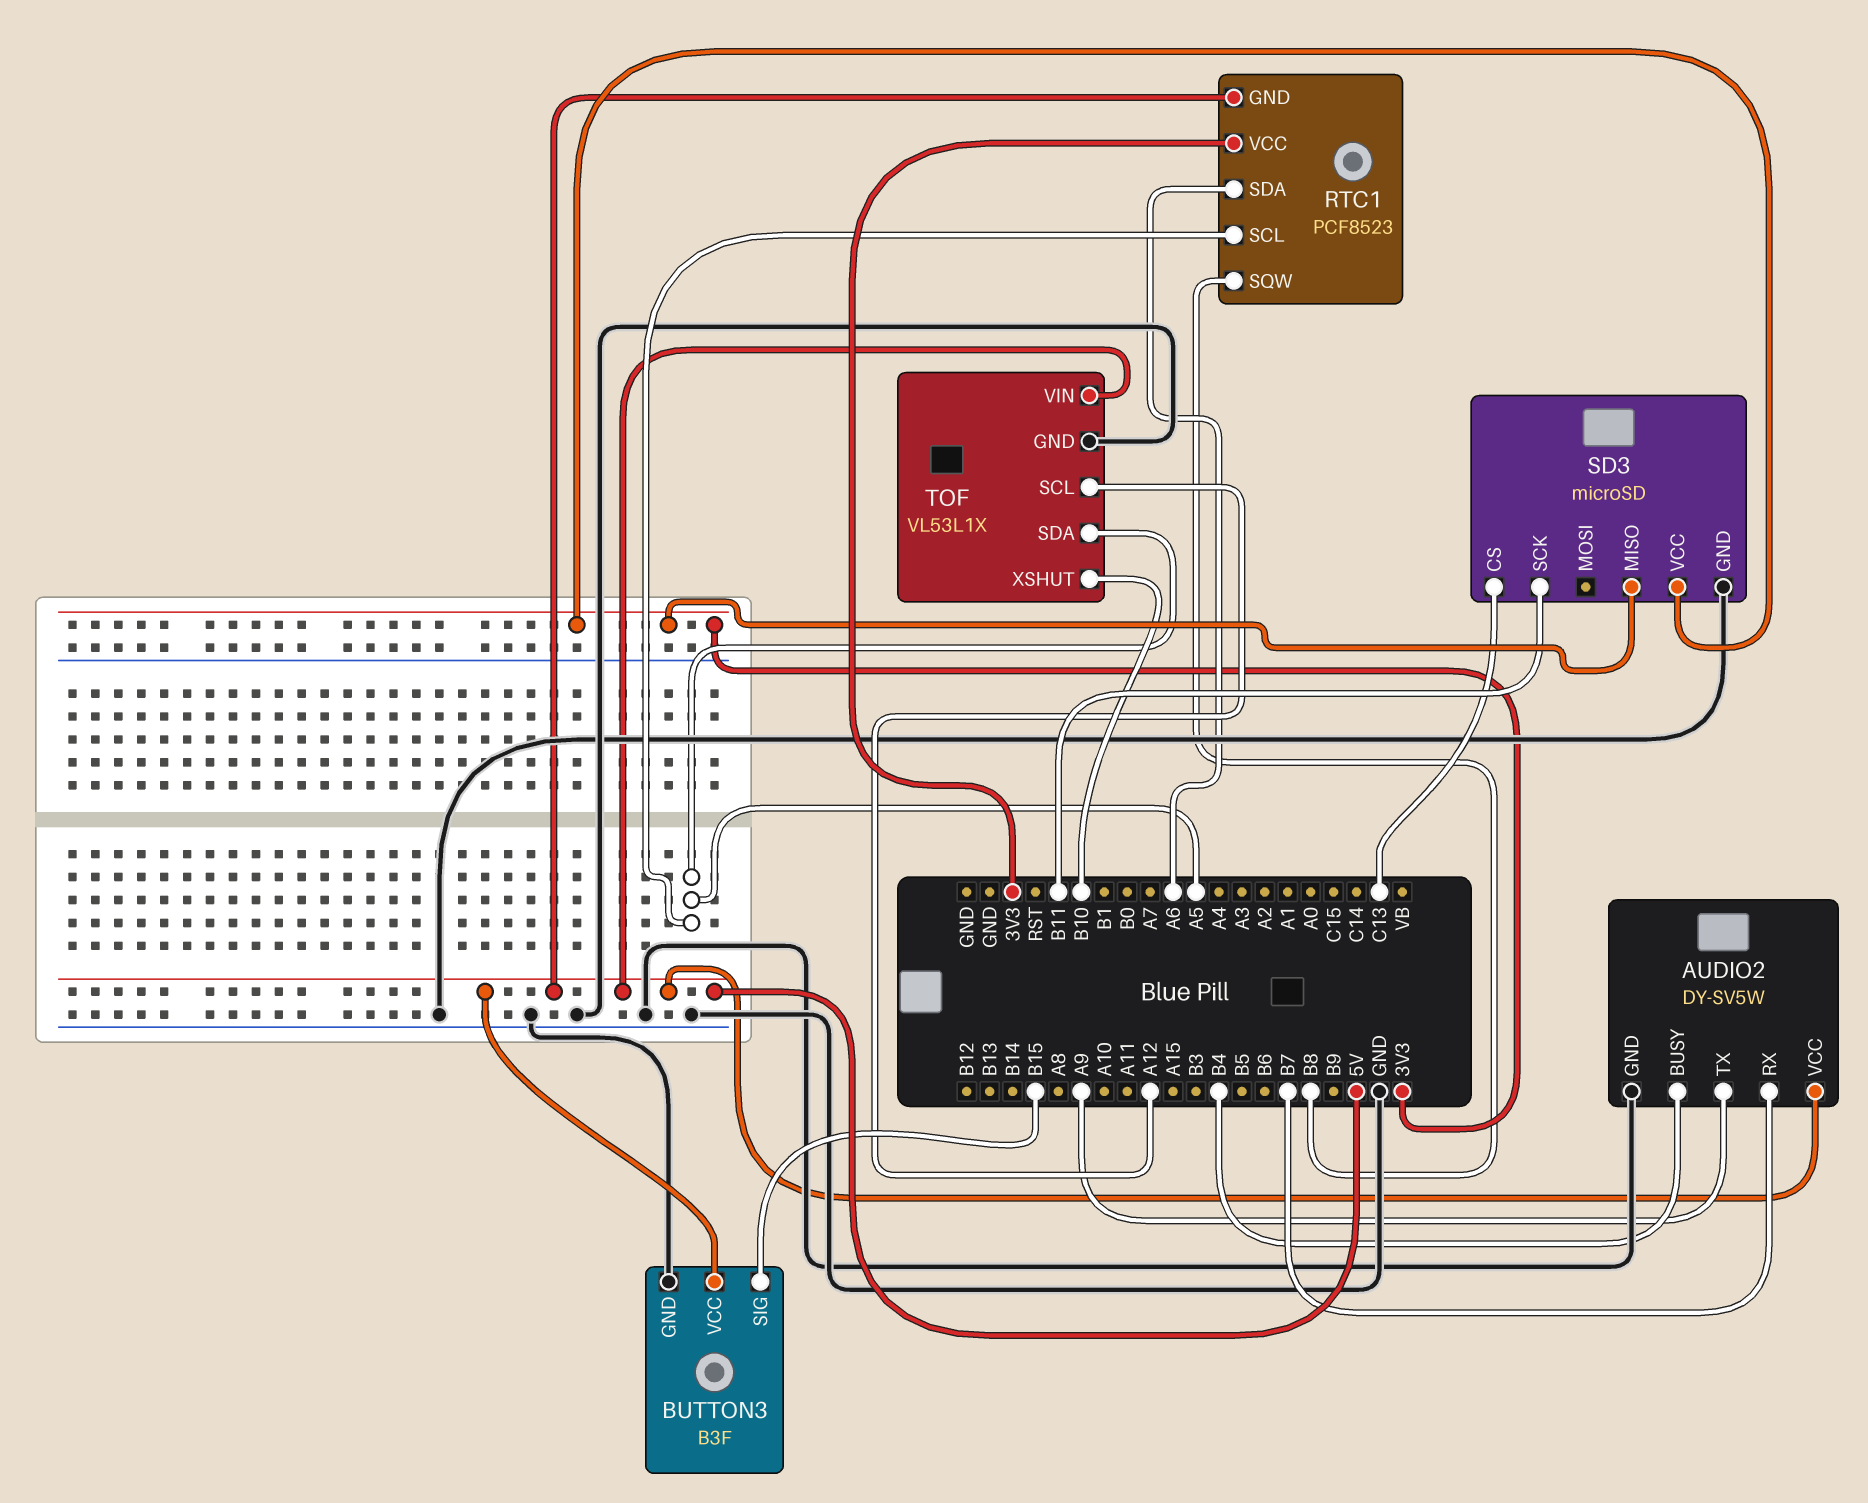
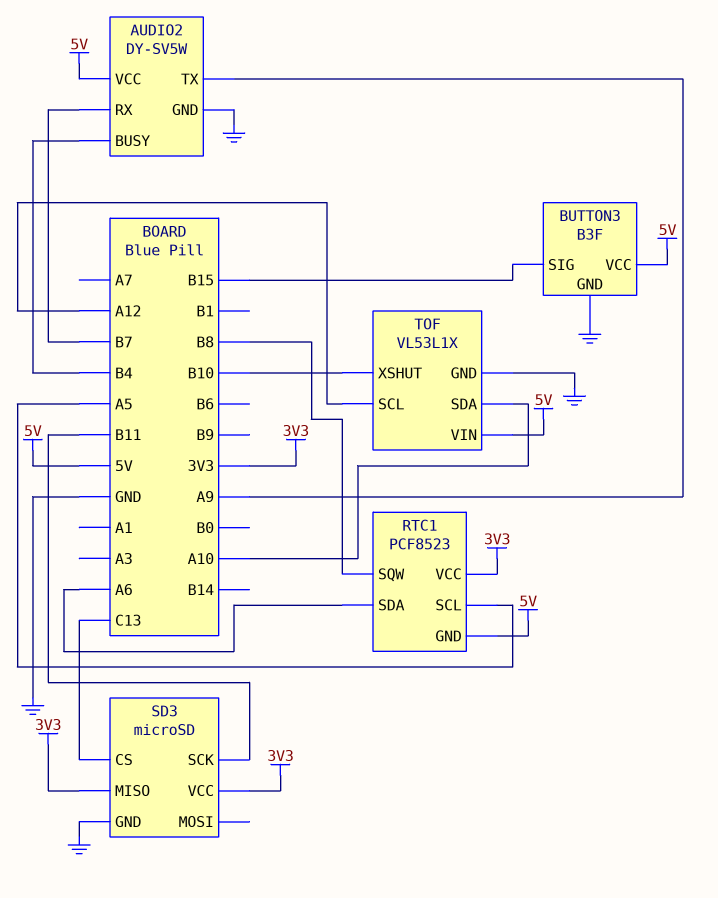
TOF pin SDA: A5 -> A10

